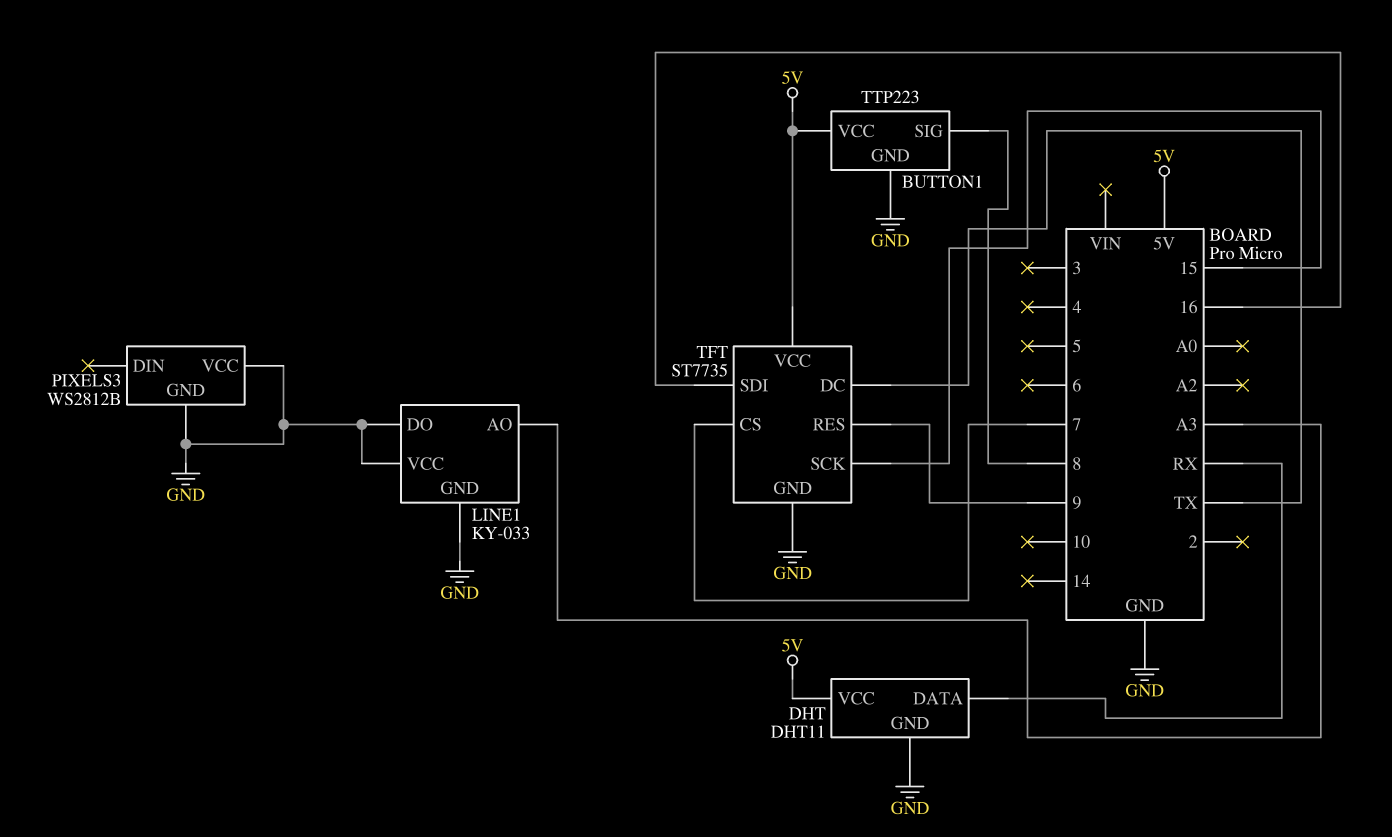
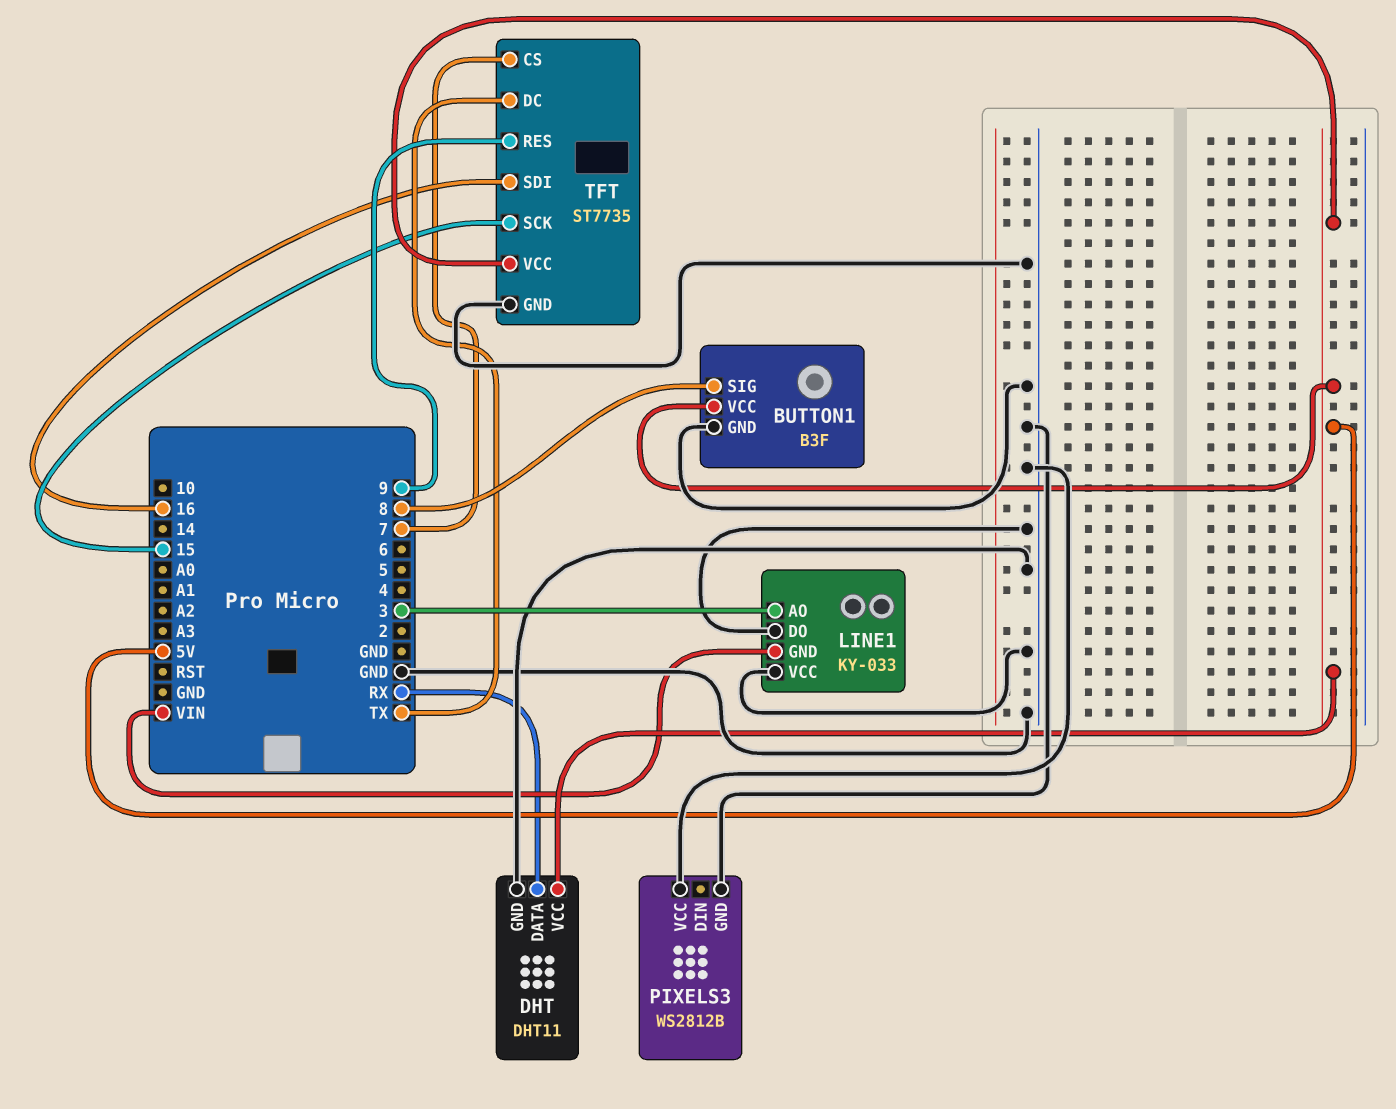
BUTTON1: TTP223 -> B3F
LINE1 pin AO: A3 -> 3
LINE1 pin GND: GND -> VIN

